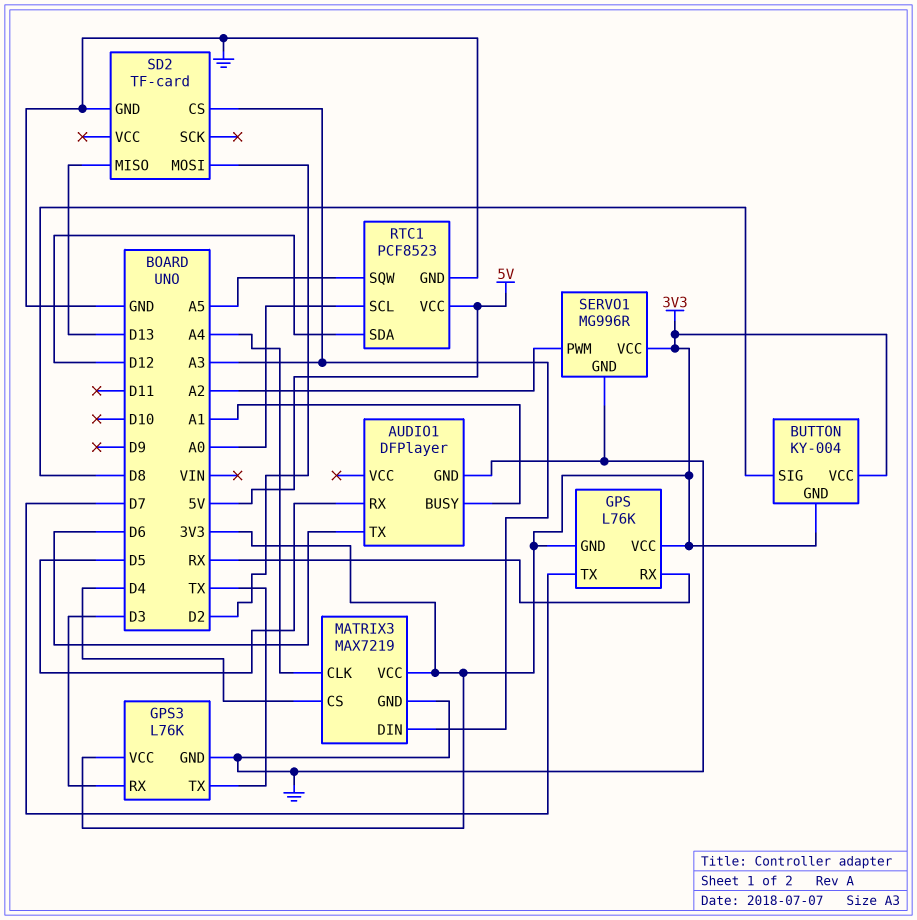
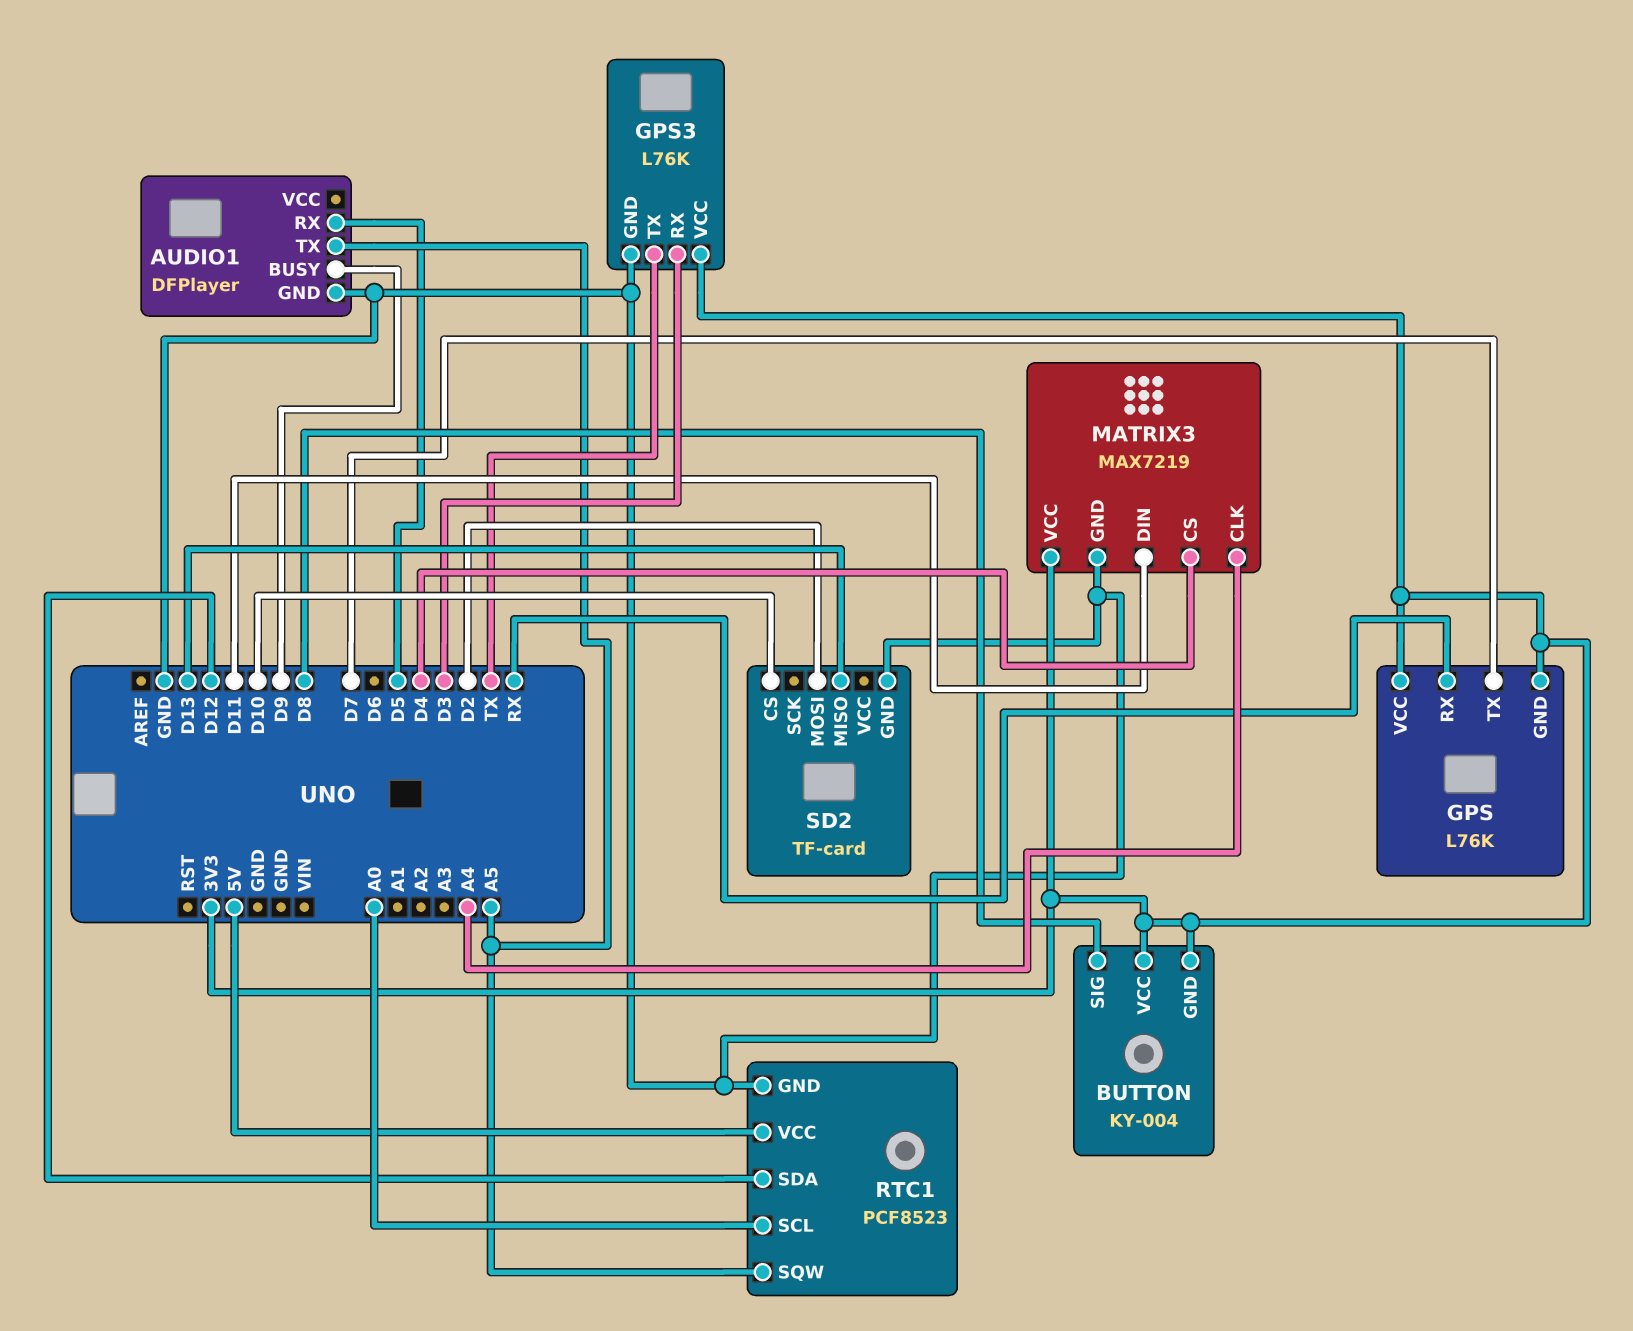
AUDIO1 pin BUSY: A1 -> D9
AUDIO1 pin TX: D6 -> A5
MATRIX3 pin DIN: A3 -> D11
SD2 pin CS: A3 -> D10
SERVO1: MG996R -> none
SERVO1 pin GND: GND -> none
SERVO1 pin PWM: A2 -> none
SERVO1 pin VCC: 3V3 -> none

